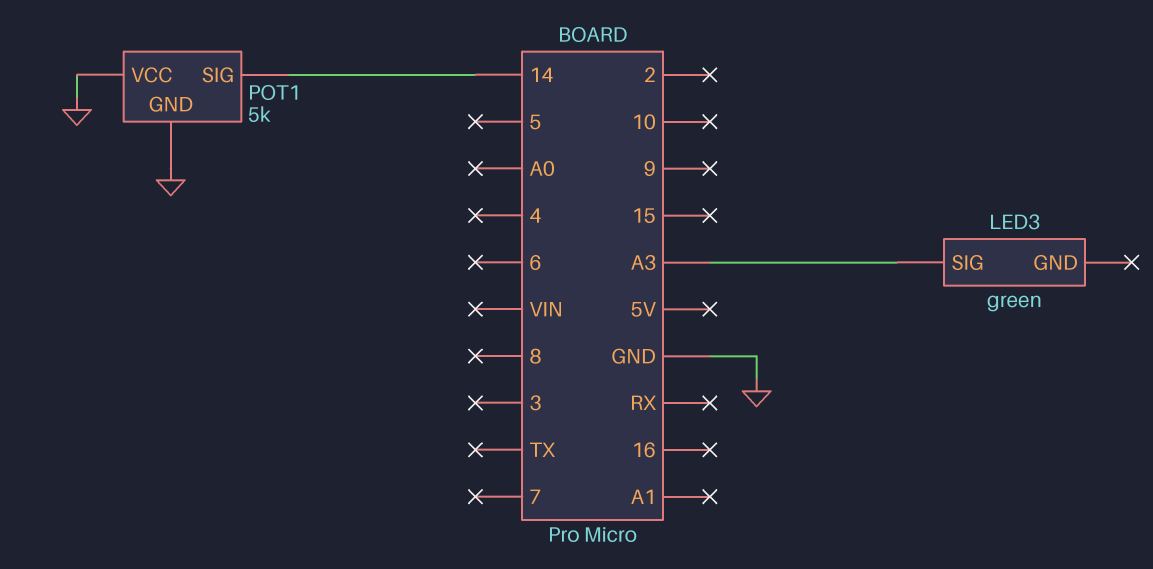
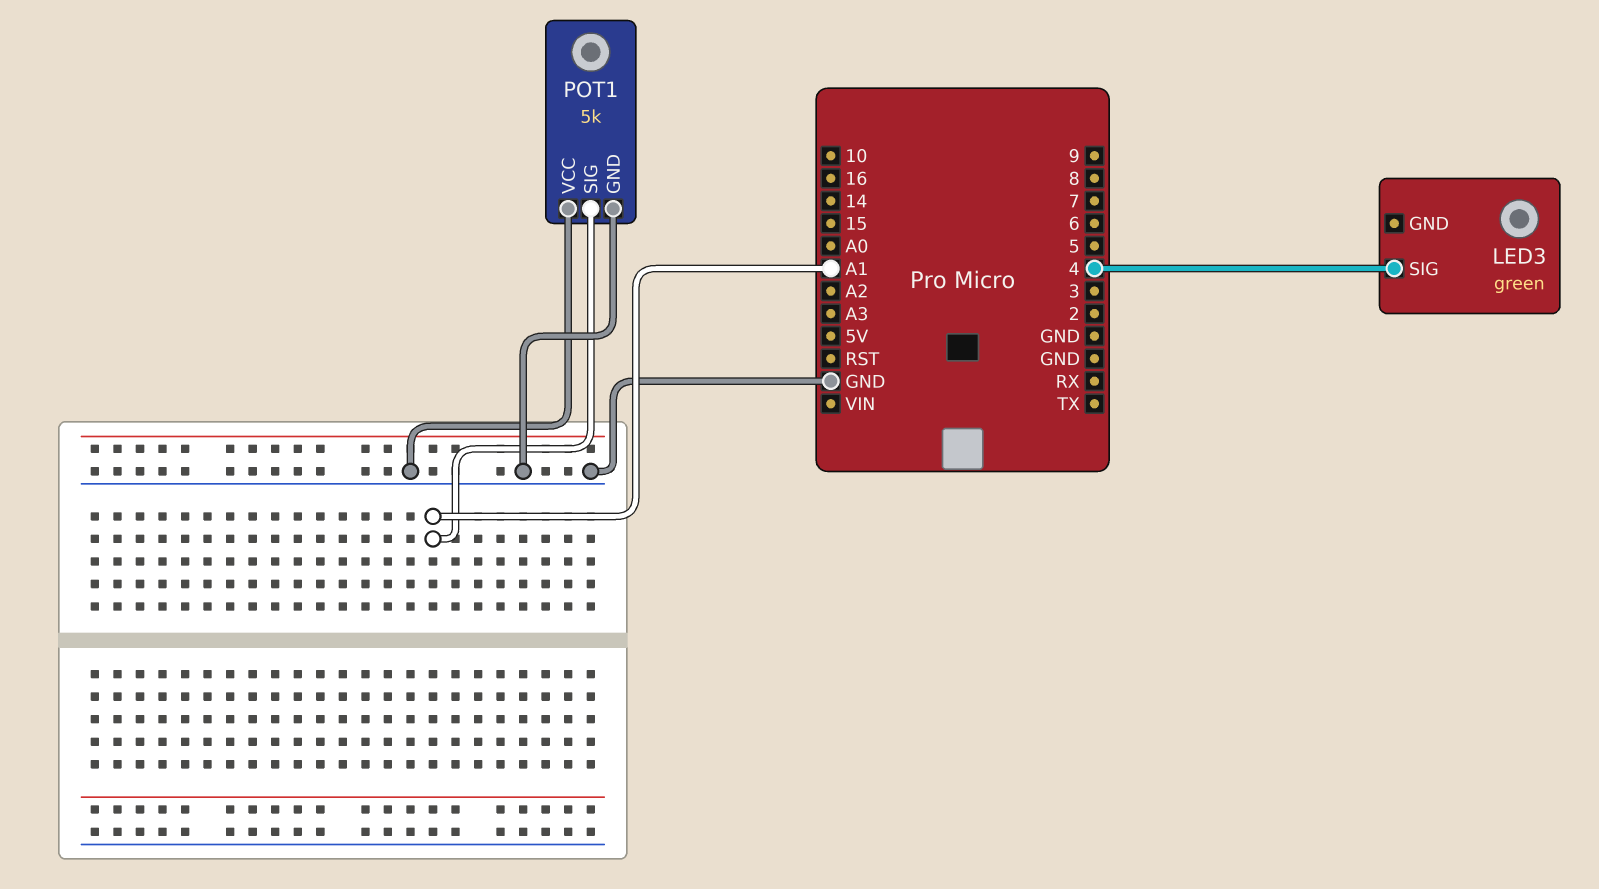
LED3 pin SIG: A3 -> 4
POT1 pin SIG: 14 -> A1

